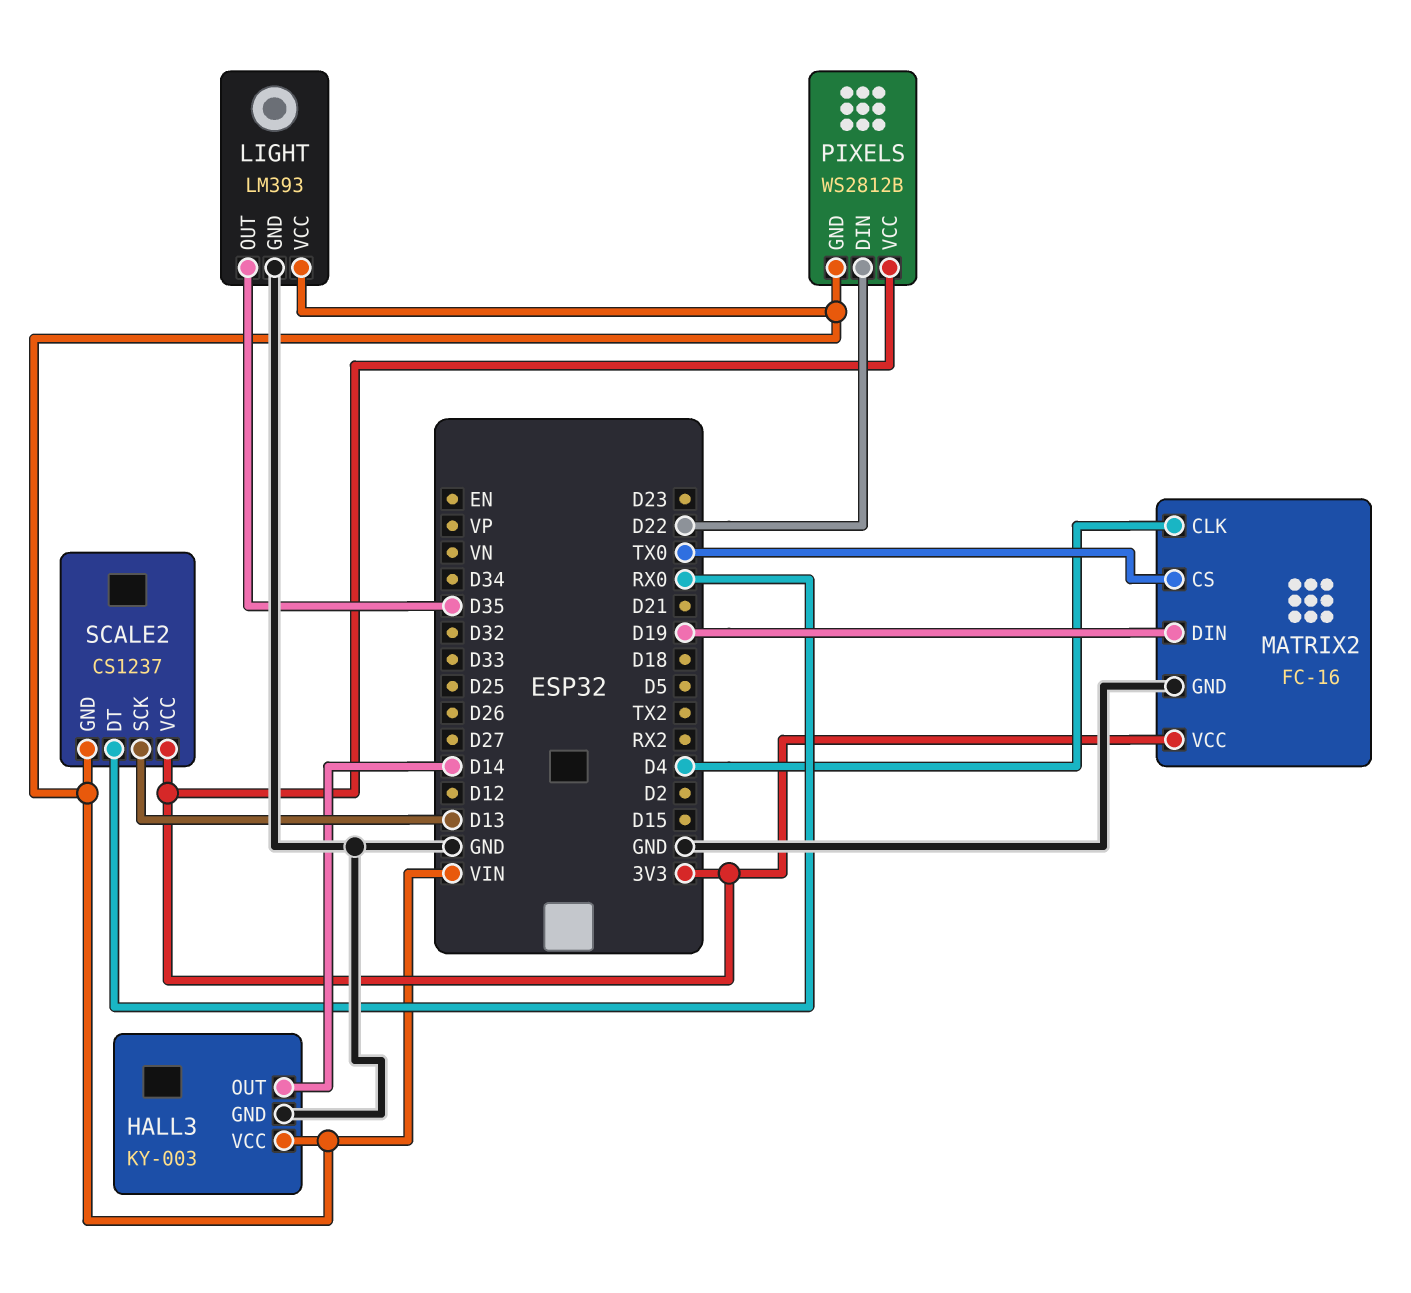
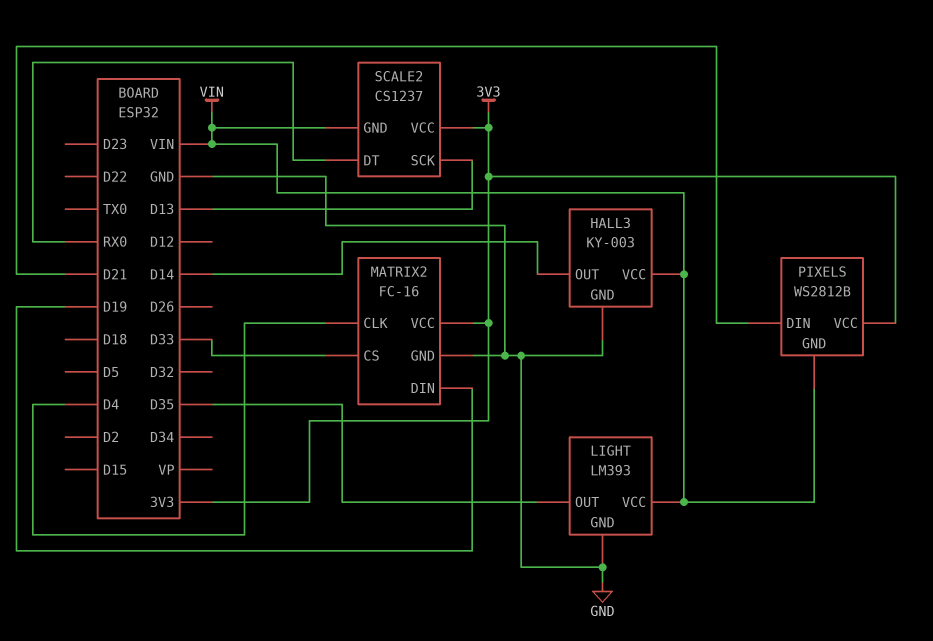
MATRIX2 pin CS: TX0 -> D33
PIXELS pin DIN: D22 -> D21

